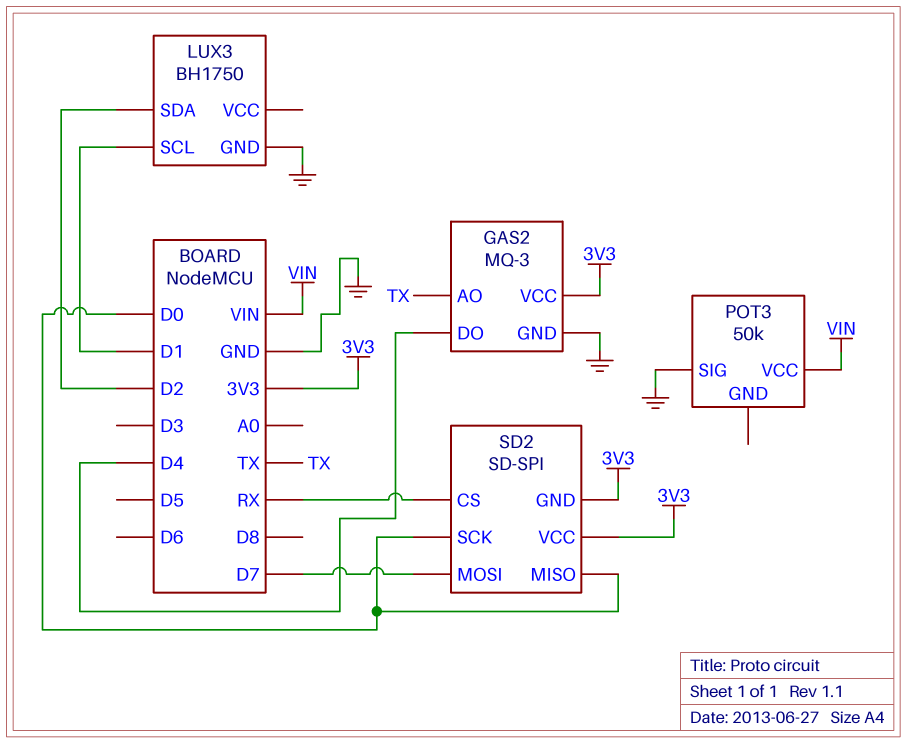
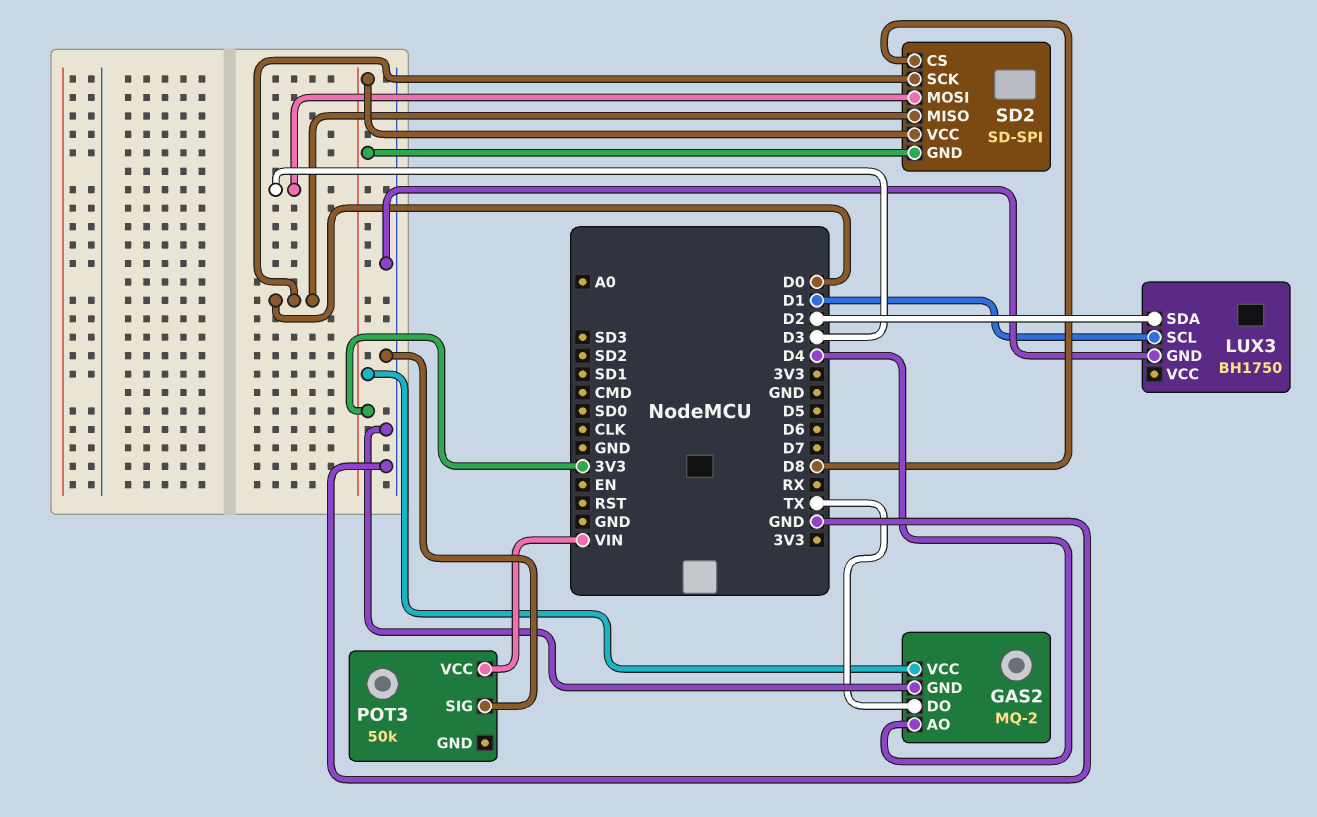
GAS2: MQ-3 -> MQ-2
GAS2 pin AO: TX -> D4
GAS2 pin DO: D4 -> TX
SD2 pin CS: RX -> D8
SD2 pin MOSI: D7 -> D3

